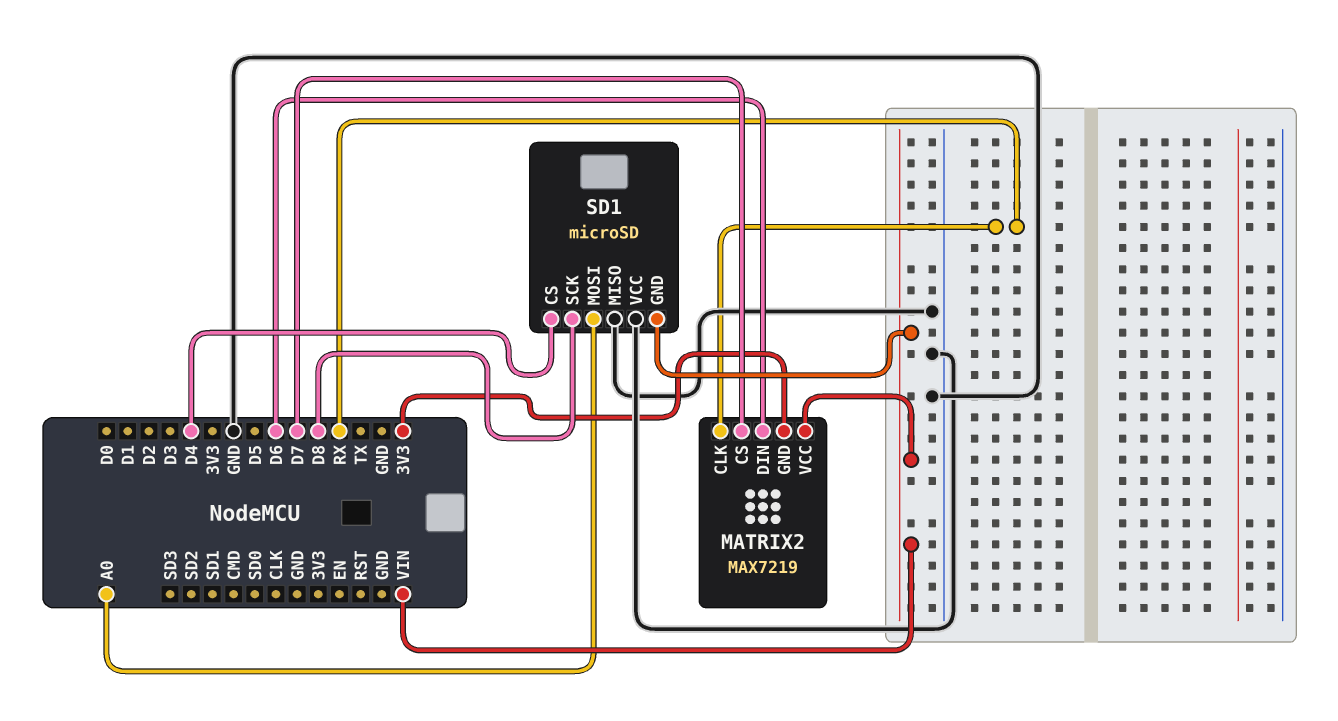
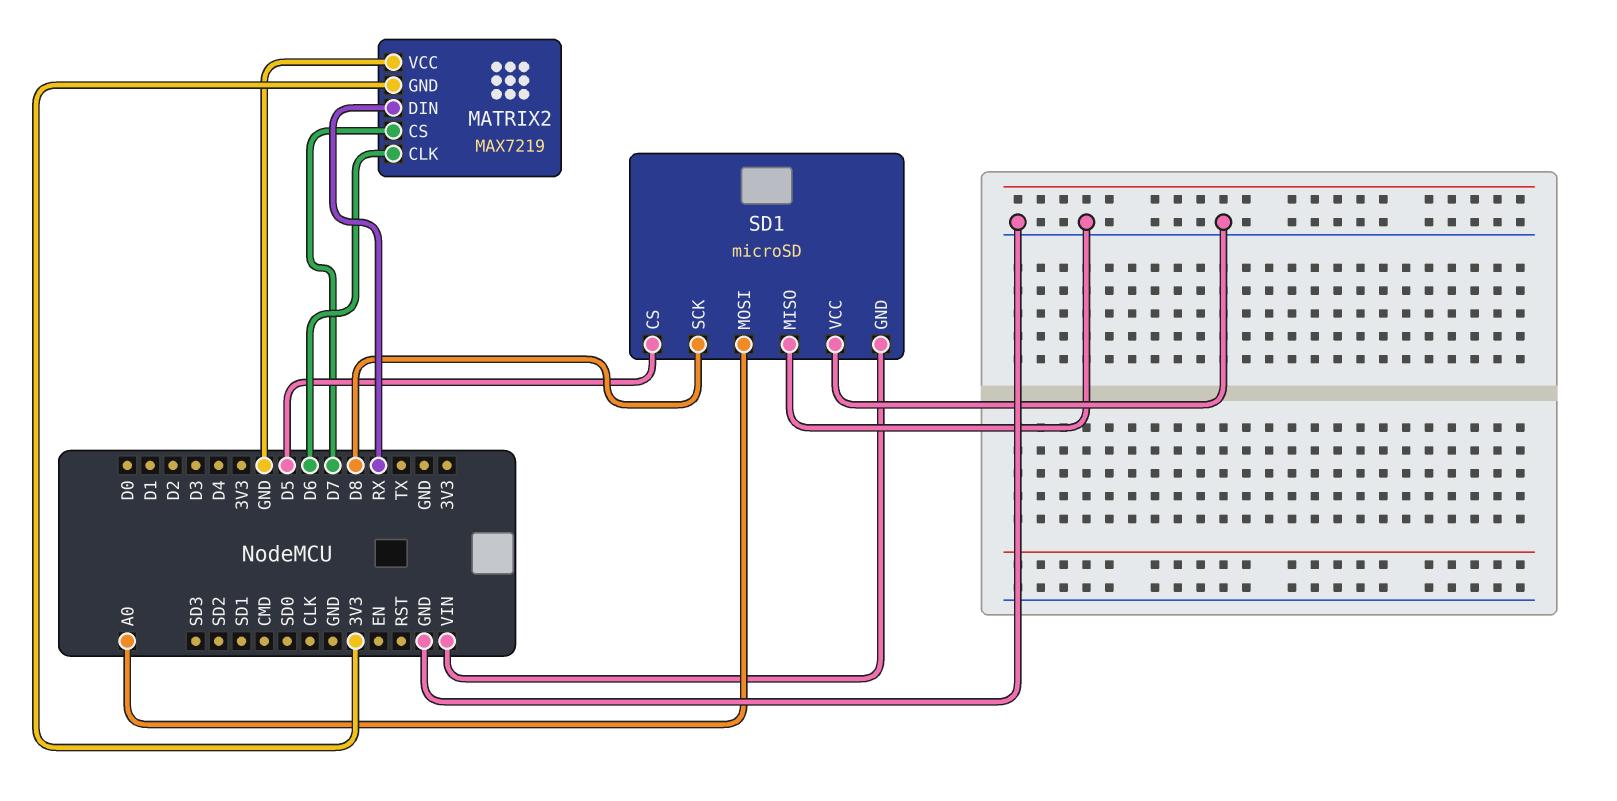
MATRIX2 pin CLK: RX -> D6
MATRIX2 pin DIN: D6 -> RX
MATRIX2 pin VCC: VIN -> GND
SD1 pin CS: D4 -> D5

